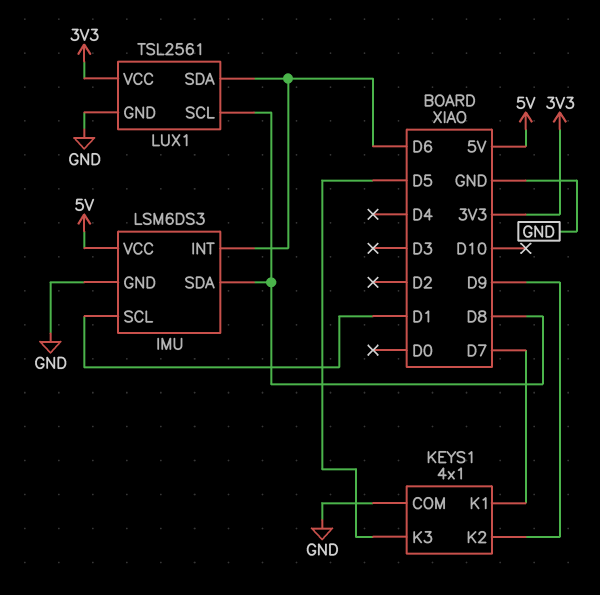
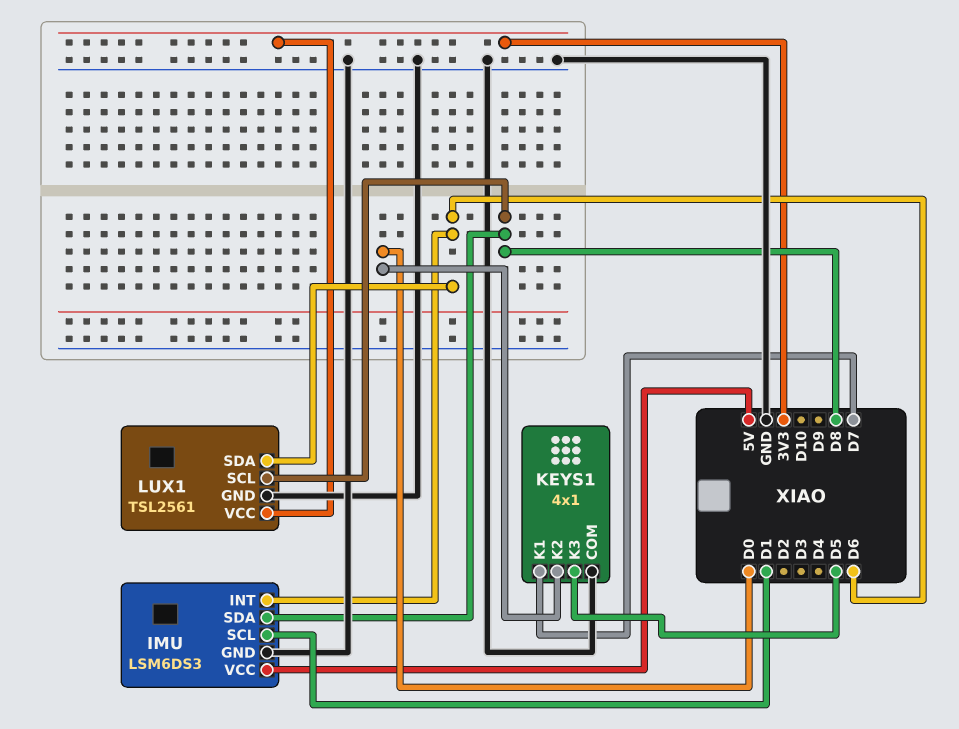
KEYS1 pin K2: D9 -> D0

